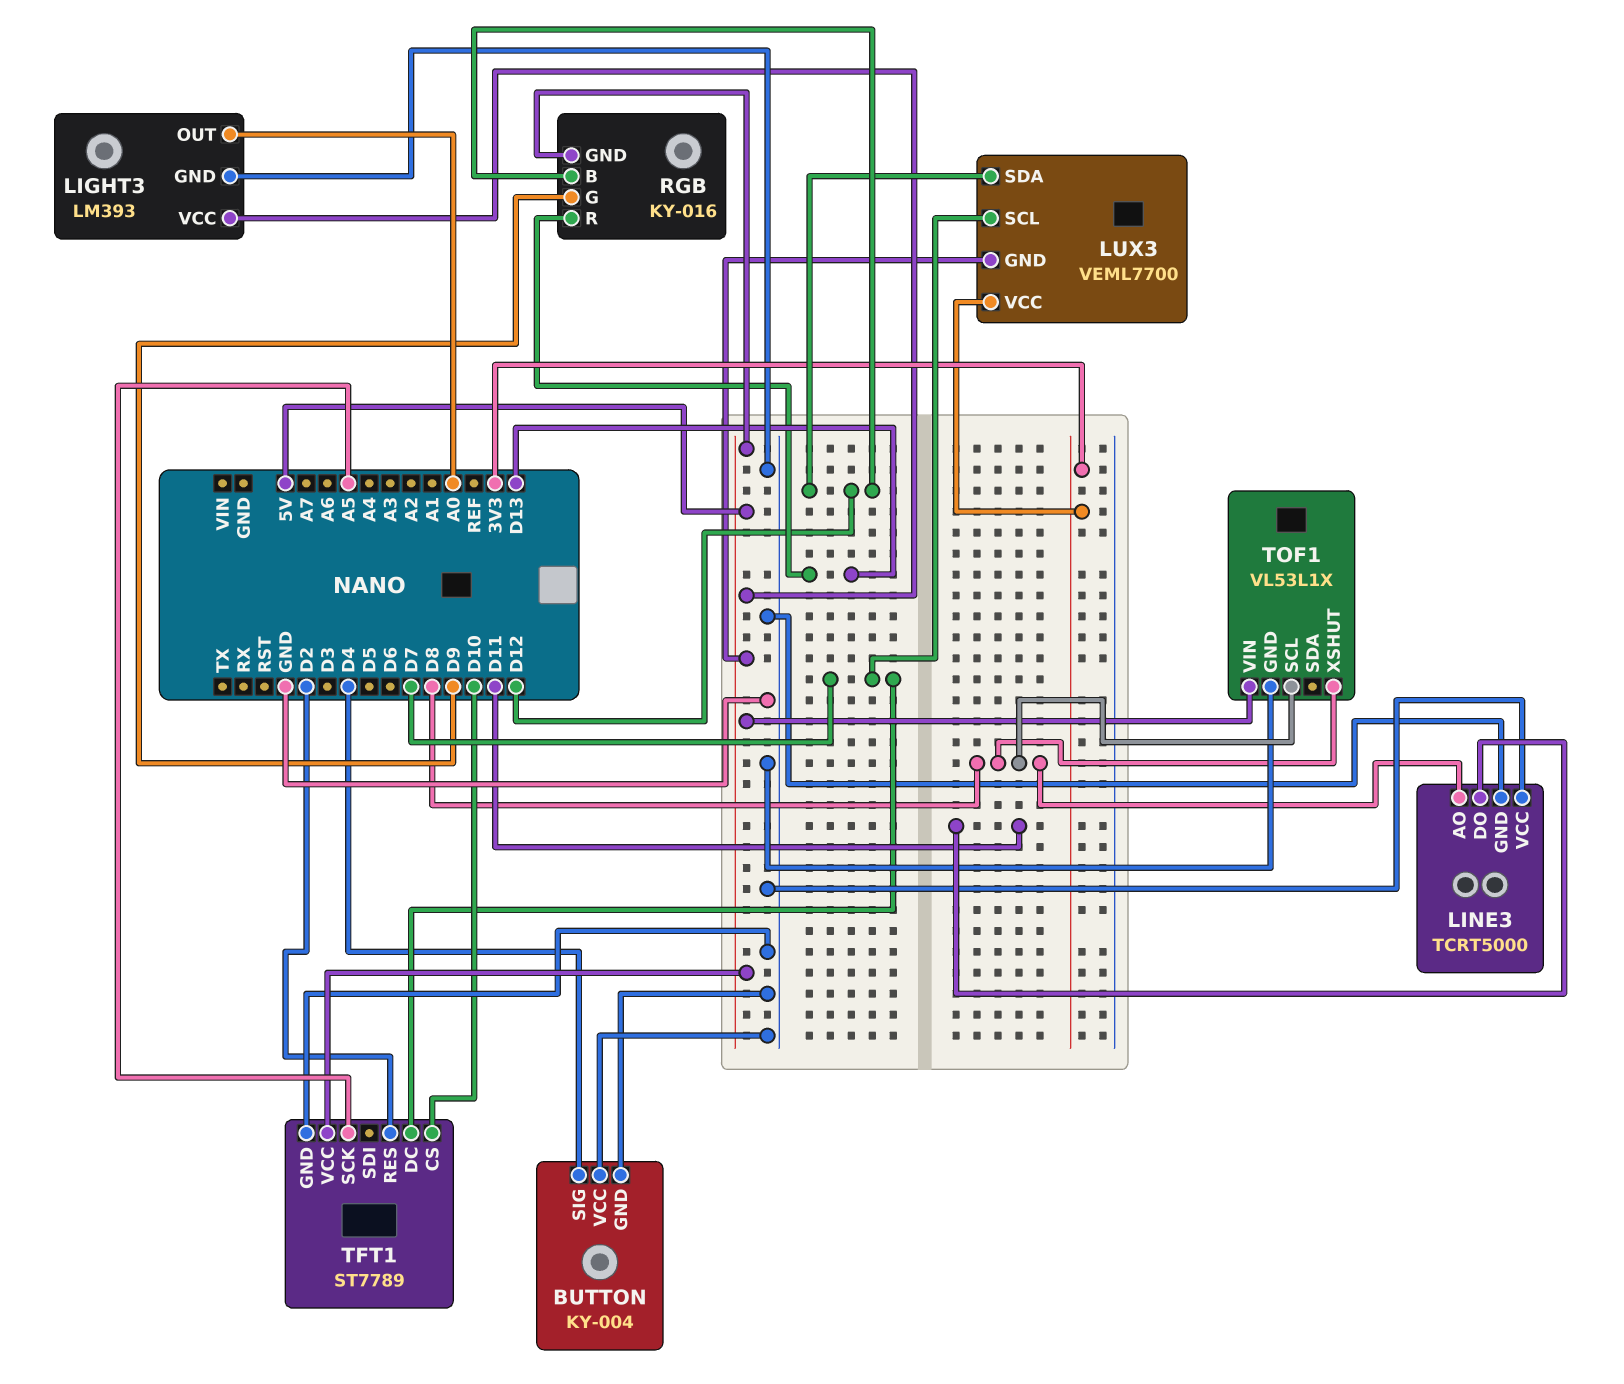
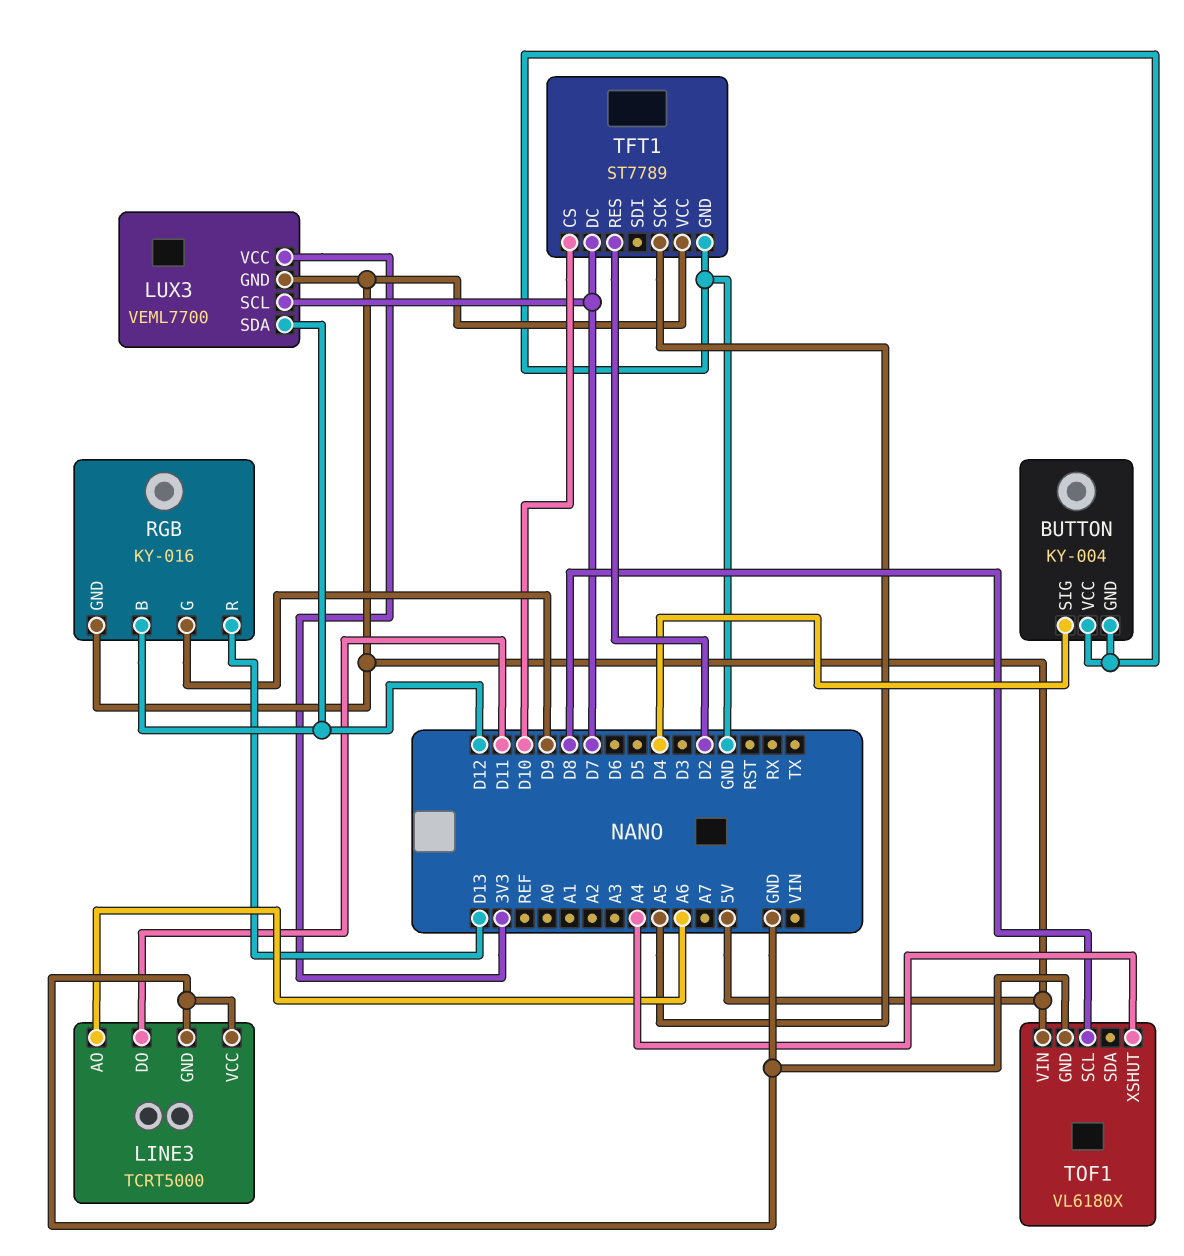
LIGHT3: LM393 -> none
LIGHT3 pin GND: GND -> none
LIGHT3 pin OUT: A0 -> none
LIGHT3 pin VCC: 5V -> none
LINE3 pin AO: D8 -> A6
TOF1: VL53L1X -> VL6180X
TOF1 pin XSHUT: D8 -> A4

